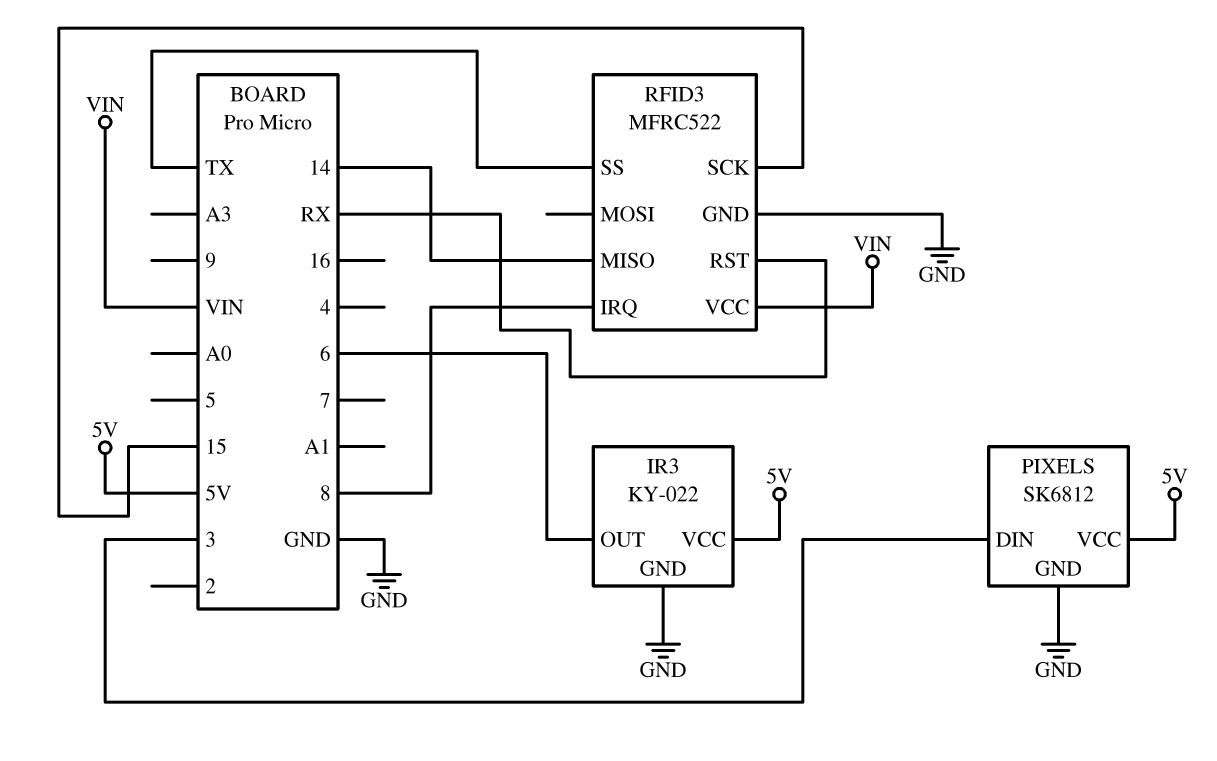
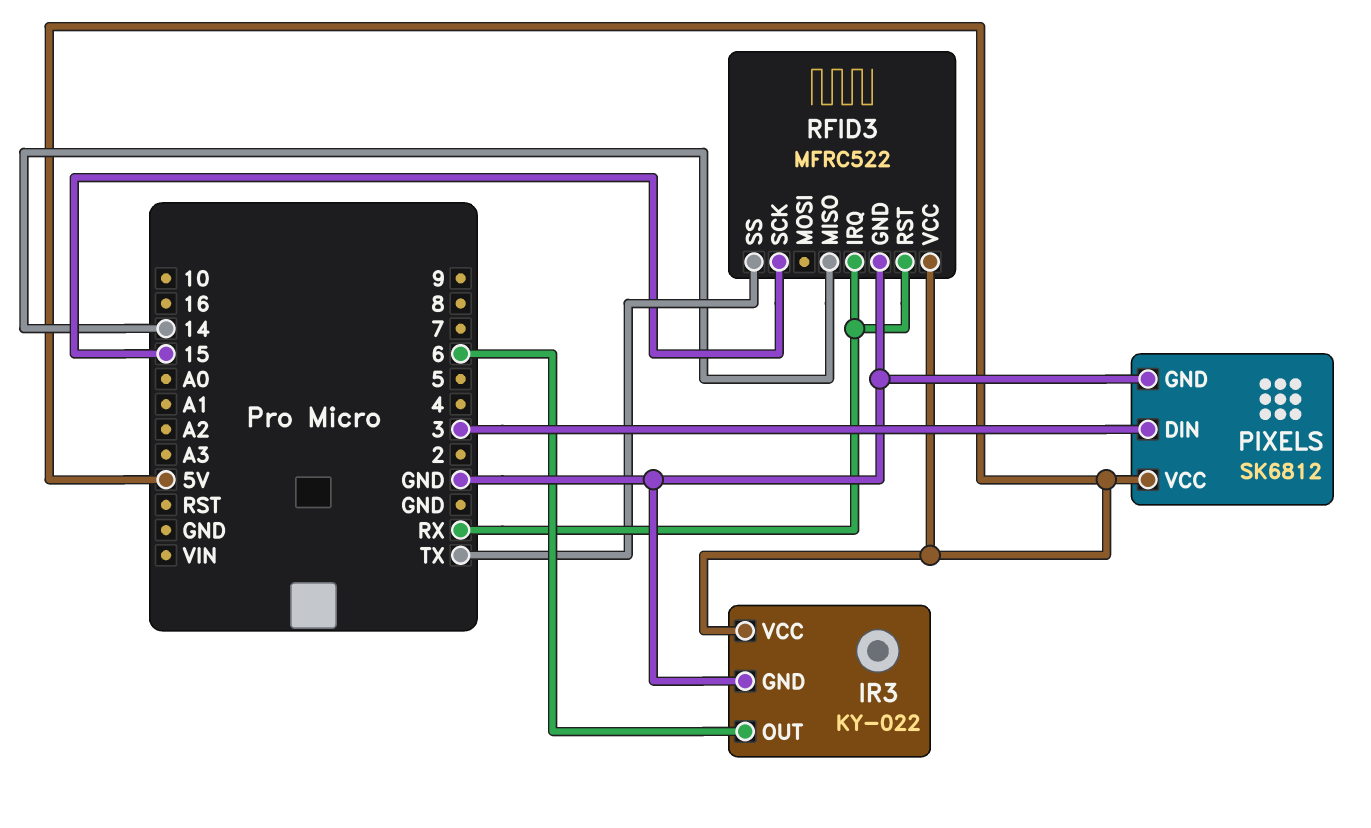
RFID3 pin IRQ: 8 -> RX
RFID3 pin VCC: VIN -> 5V

